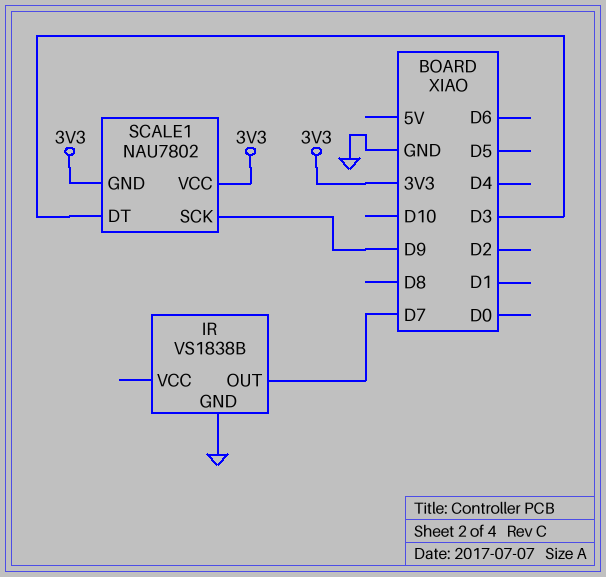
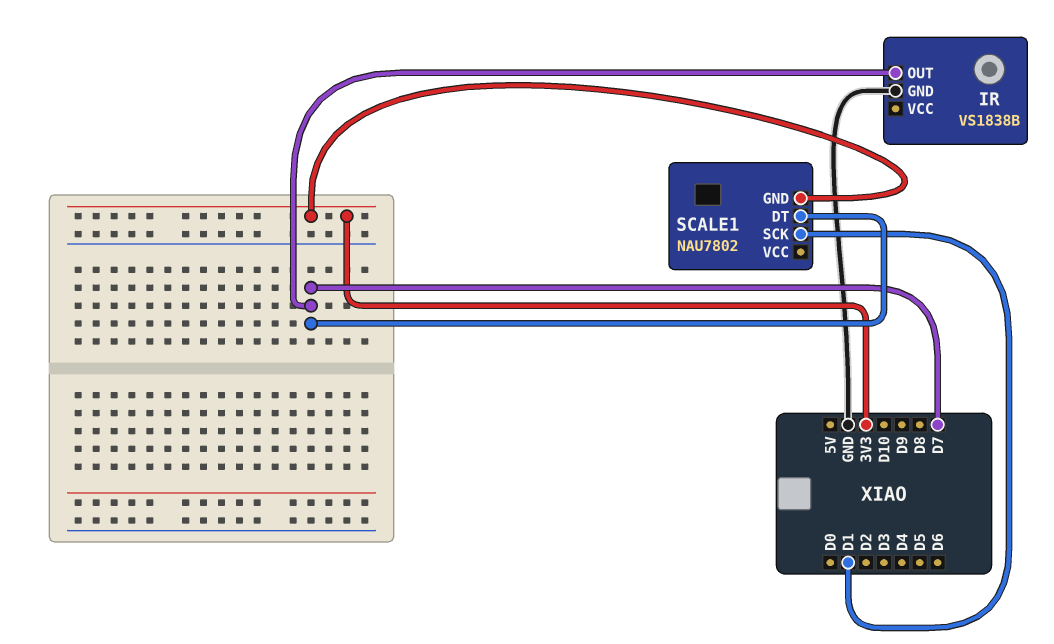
SCALE1 pin DT: D3 -> D7
SCALE1 pin SCK: D9 -> D1
SCALE1 pin VCC: 3V3 -> none

